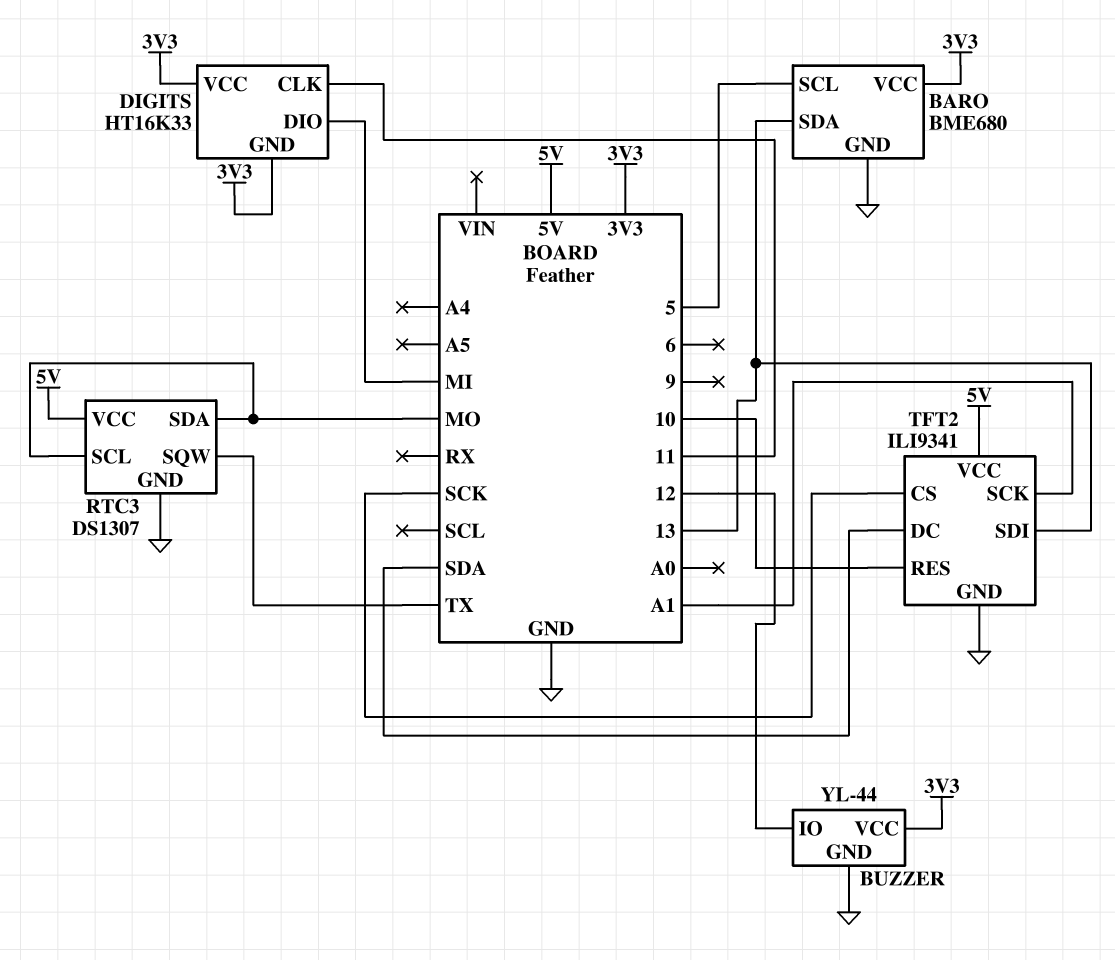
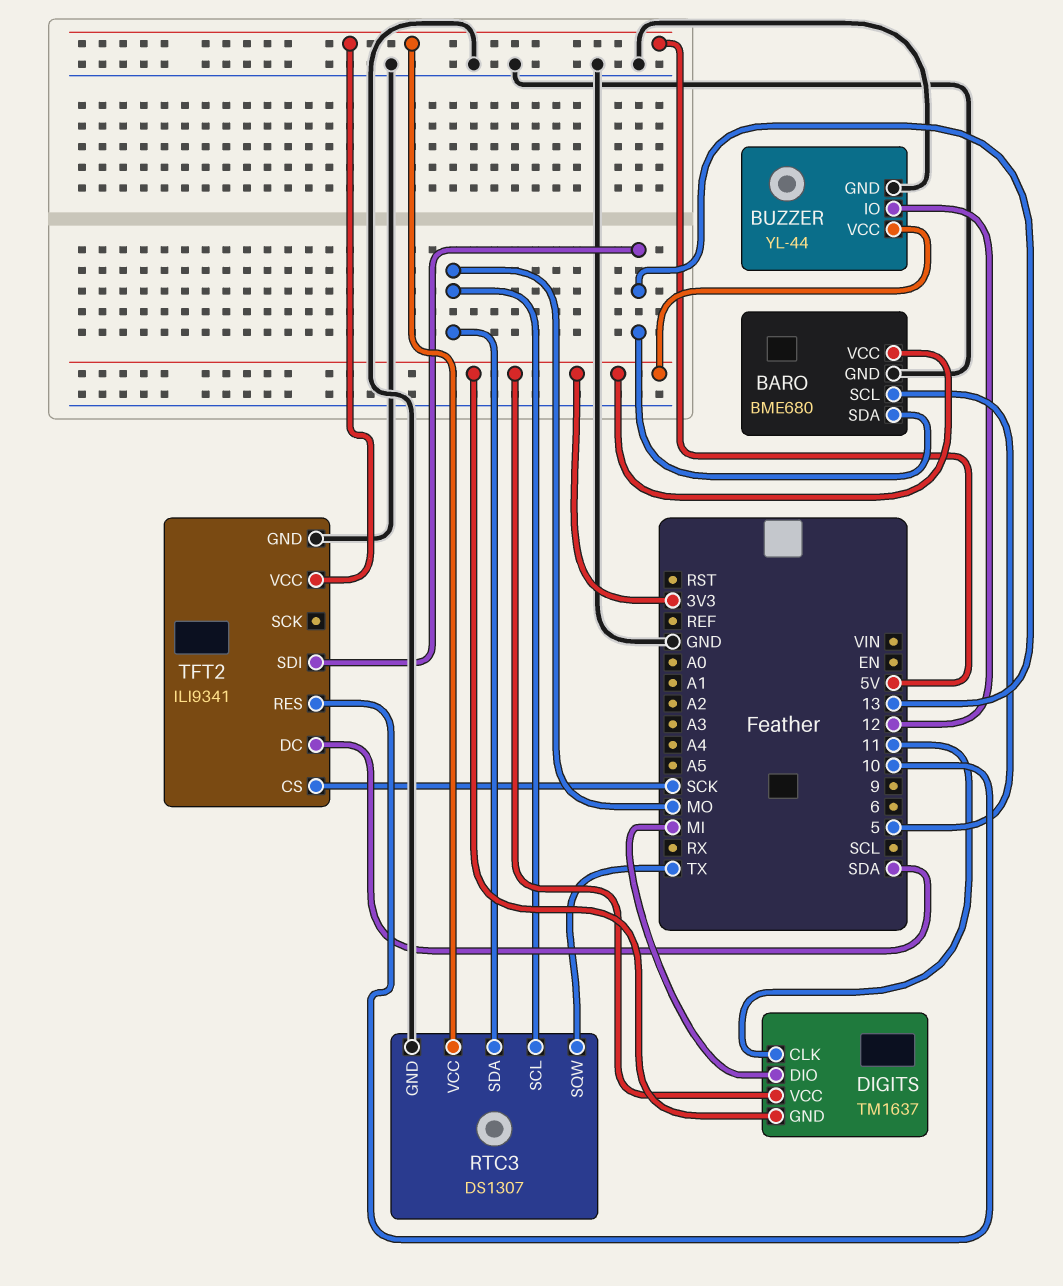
DIGITS: HT16K33 -> TM1637
TFT2 pin SCK: A1 -> none

